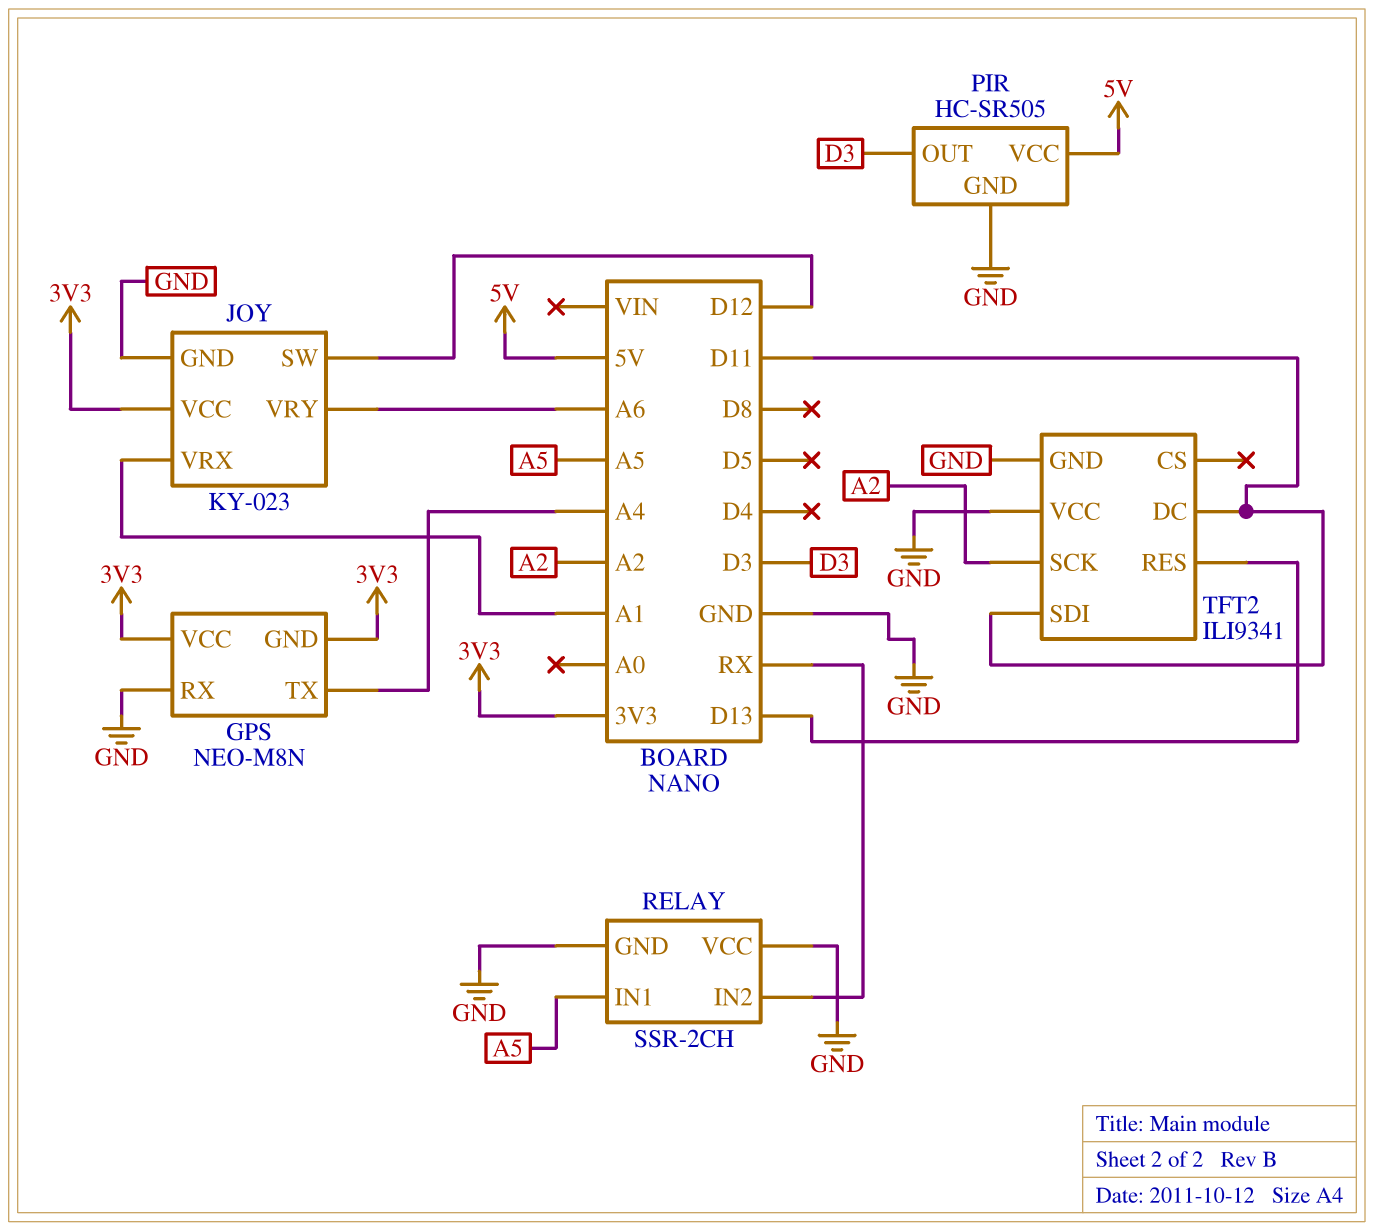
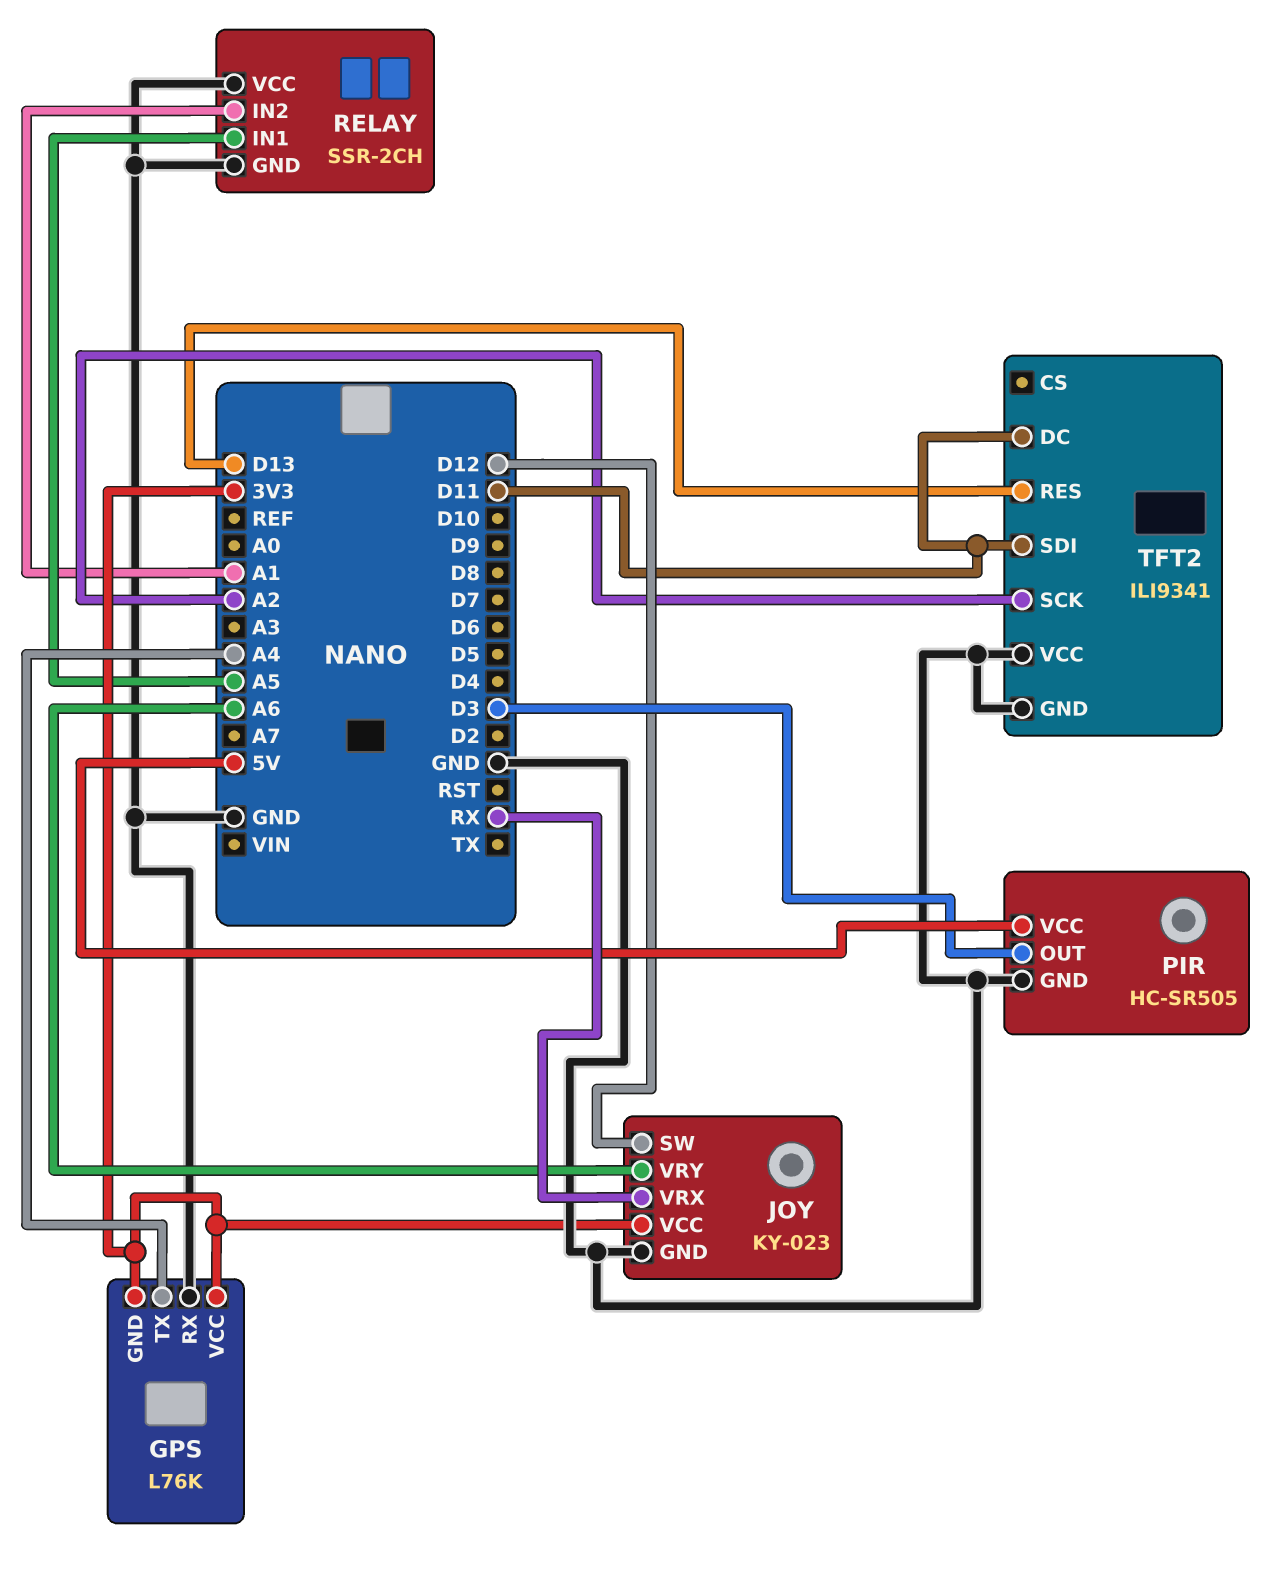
GPS: NEO-M8N -> L76K
JOY pin VRX: A1 -> RX
RELAY pin IN2: RX -> A1

